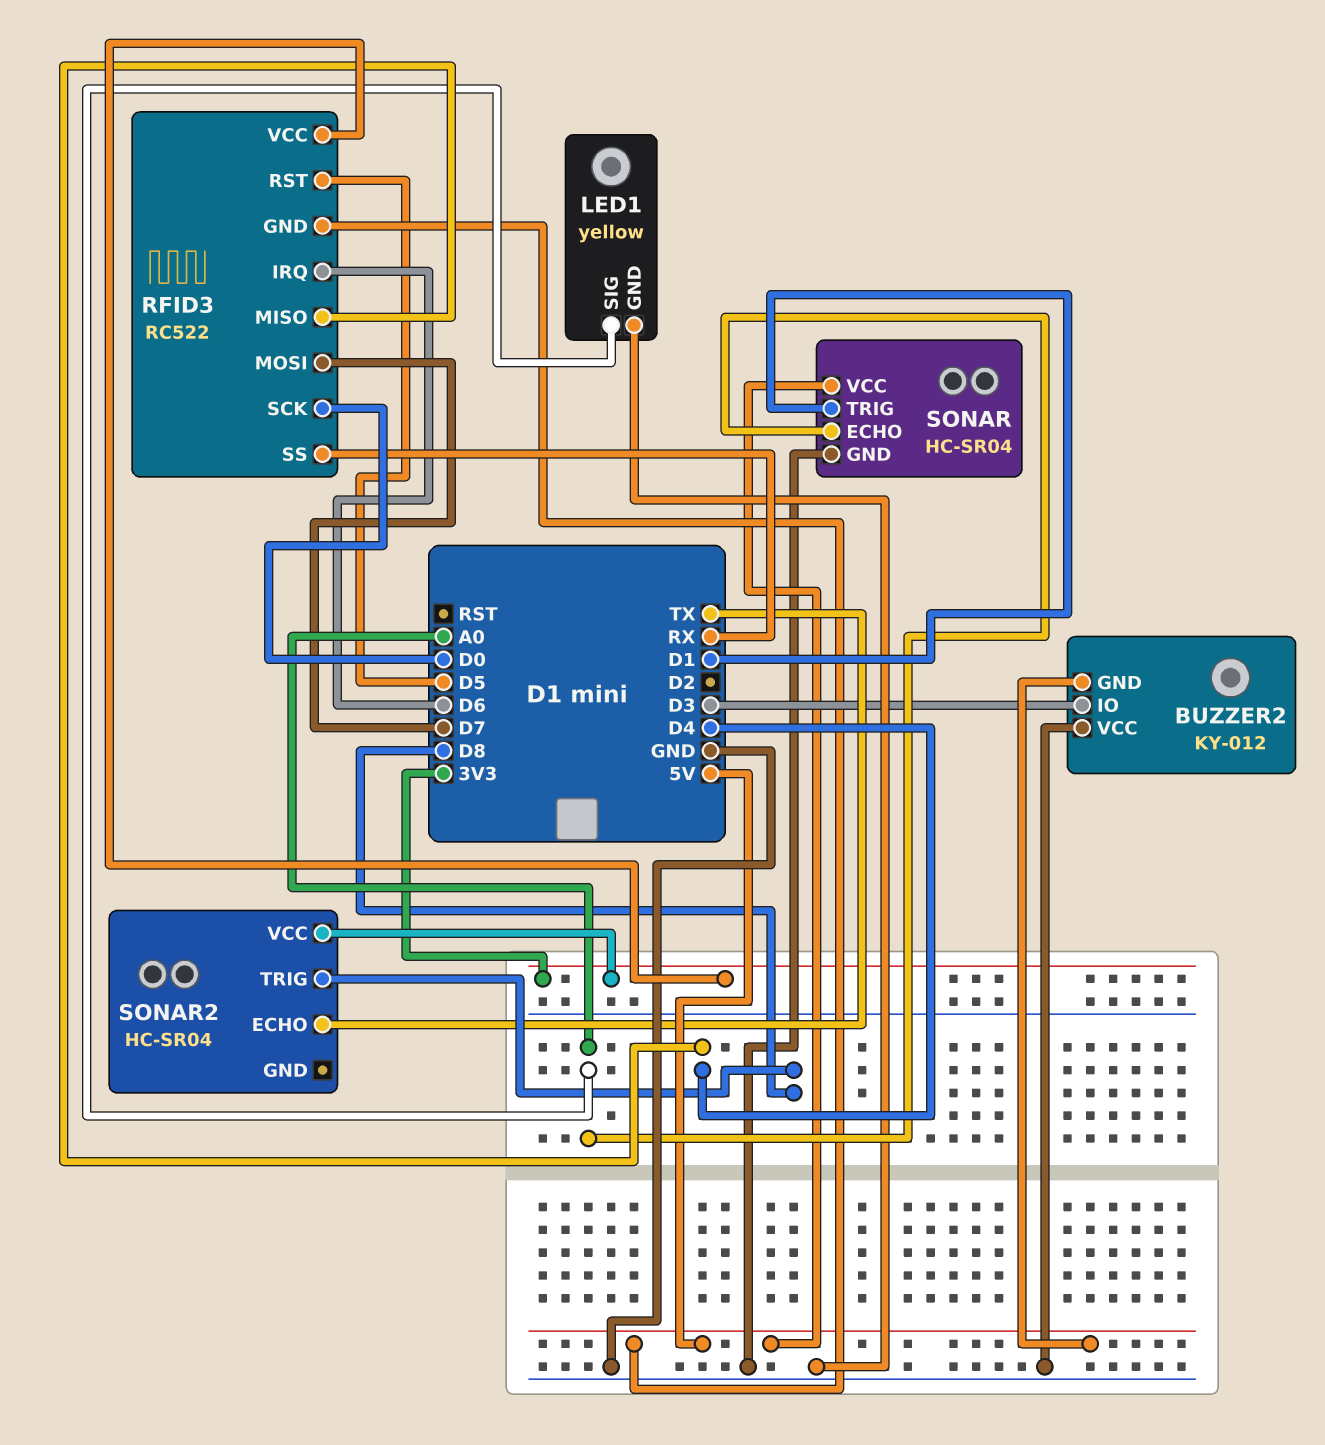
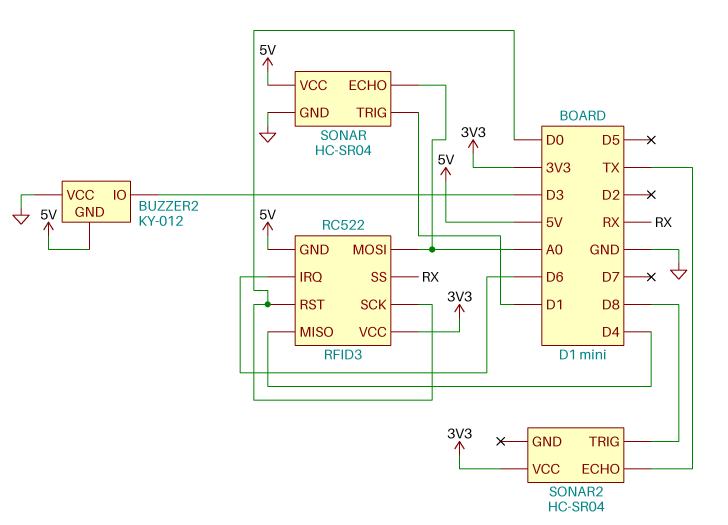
LED1: yellow -> none
LED1 pin GND: GND -> none
LED1 pin SIG: A0 -> none
RFID3 pin MOSI: D7 -> A0
RFID3 pin RST: D5 -> D0

